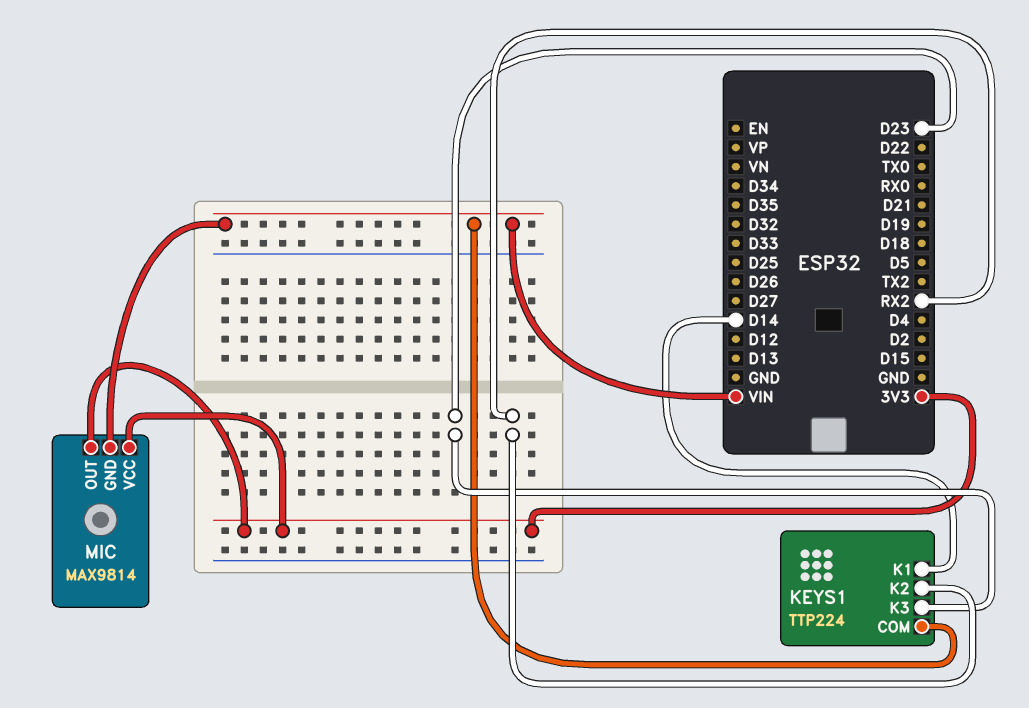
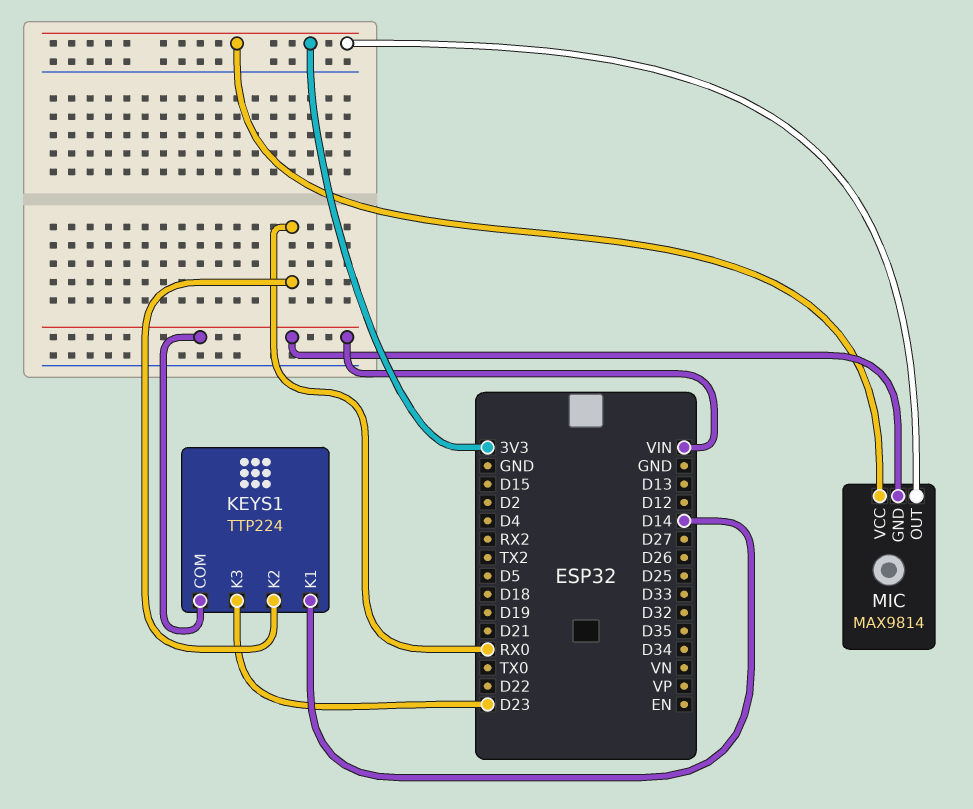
KEYS1 pin K2: RX2 -> RX0

